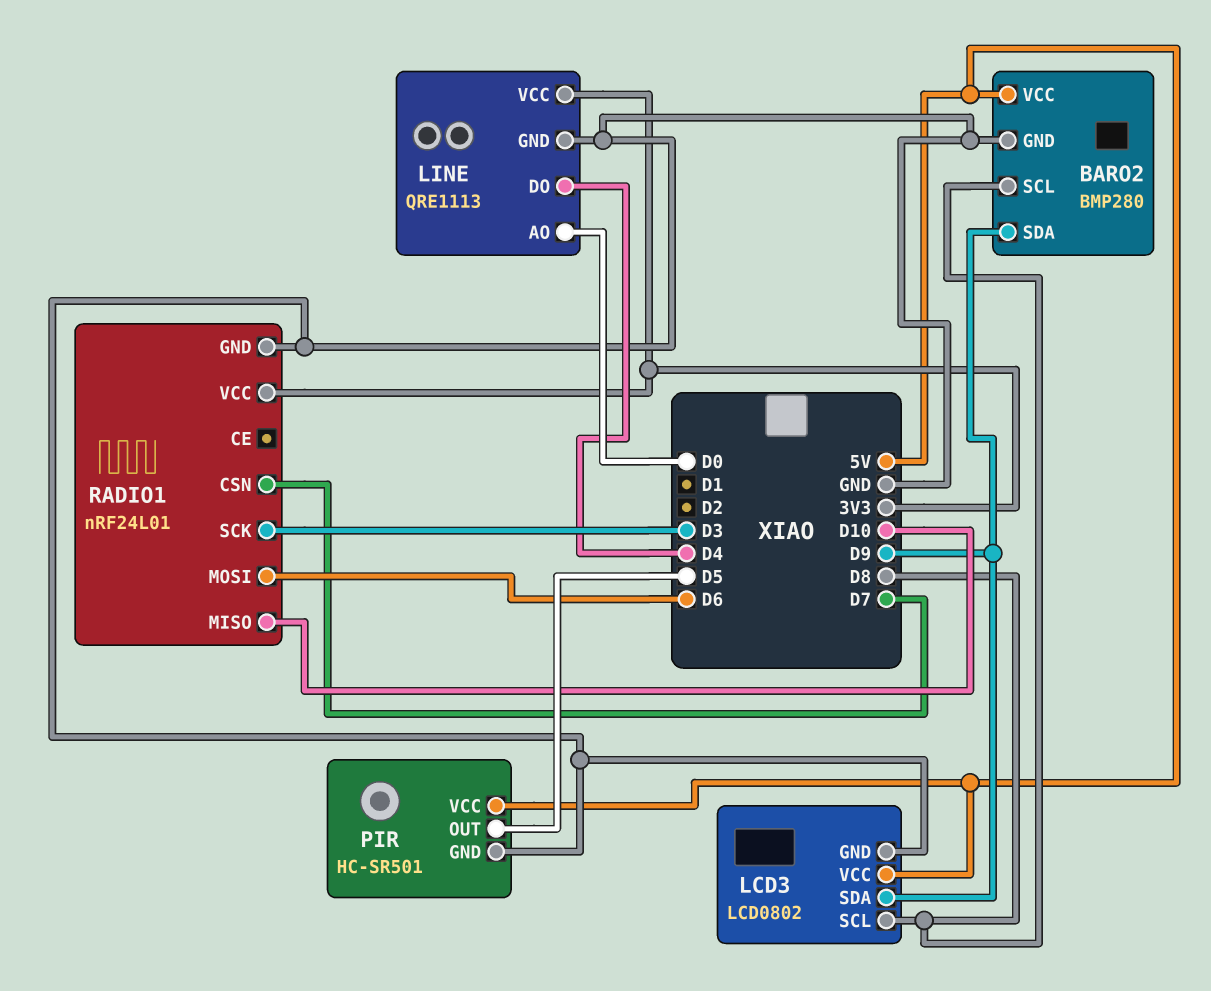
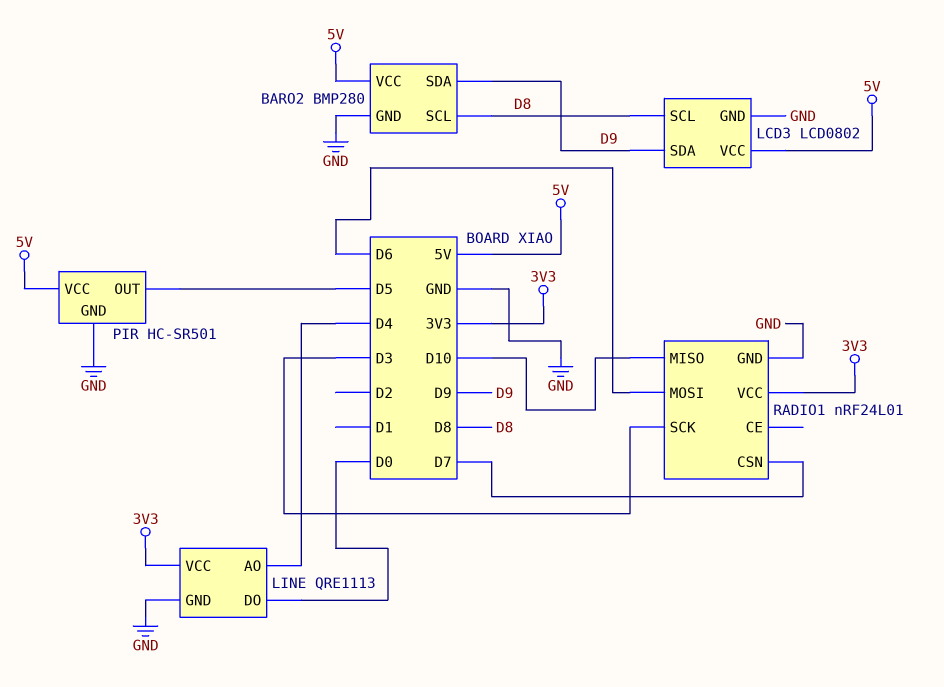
LINE pin AO: D0 -> D4
LINE pin DO: D4 -> D0

